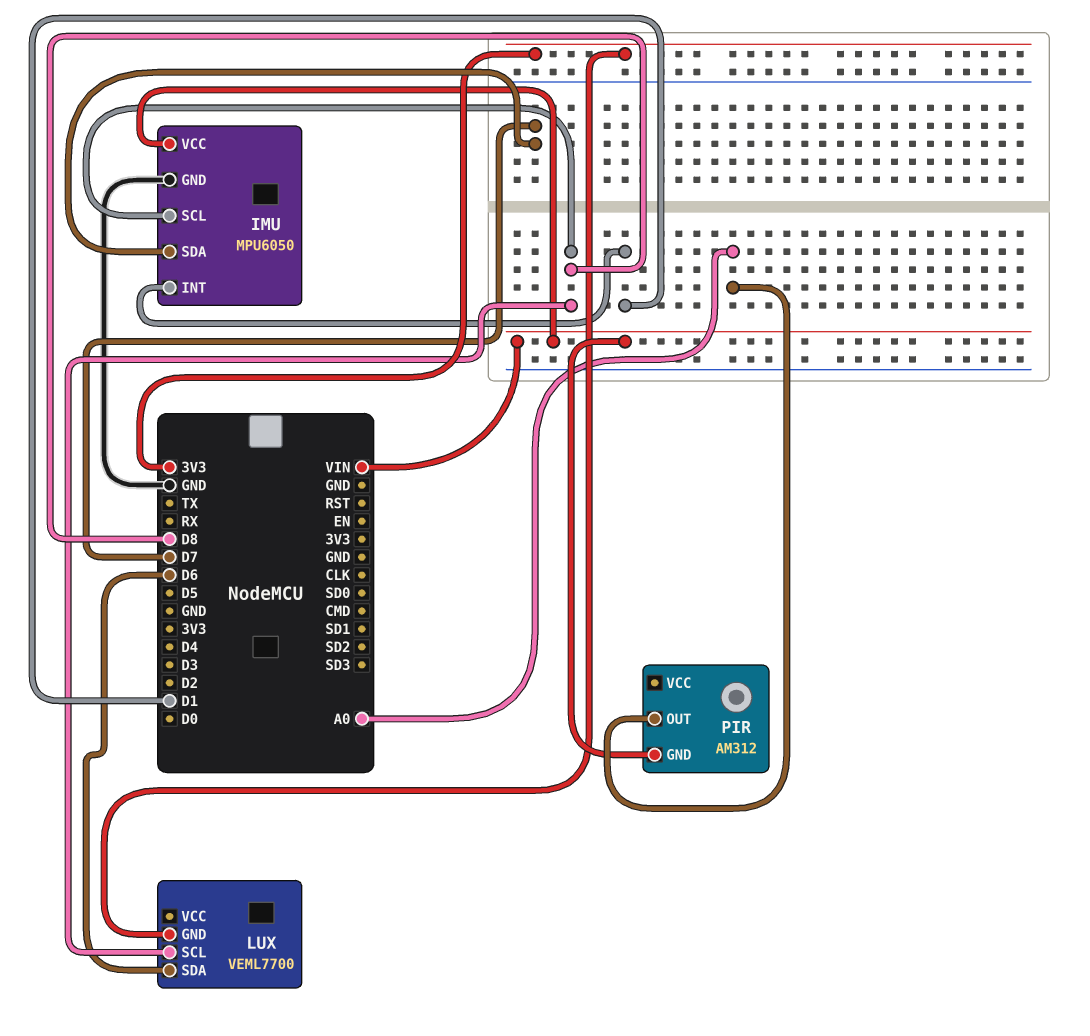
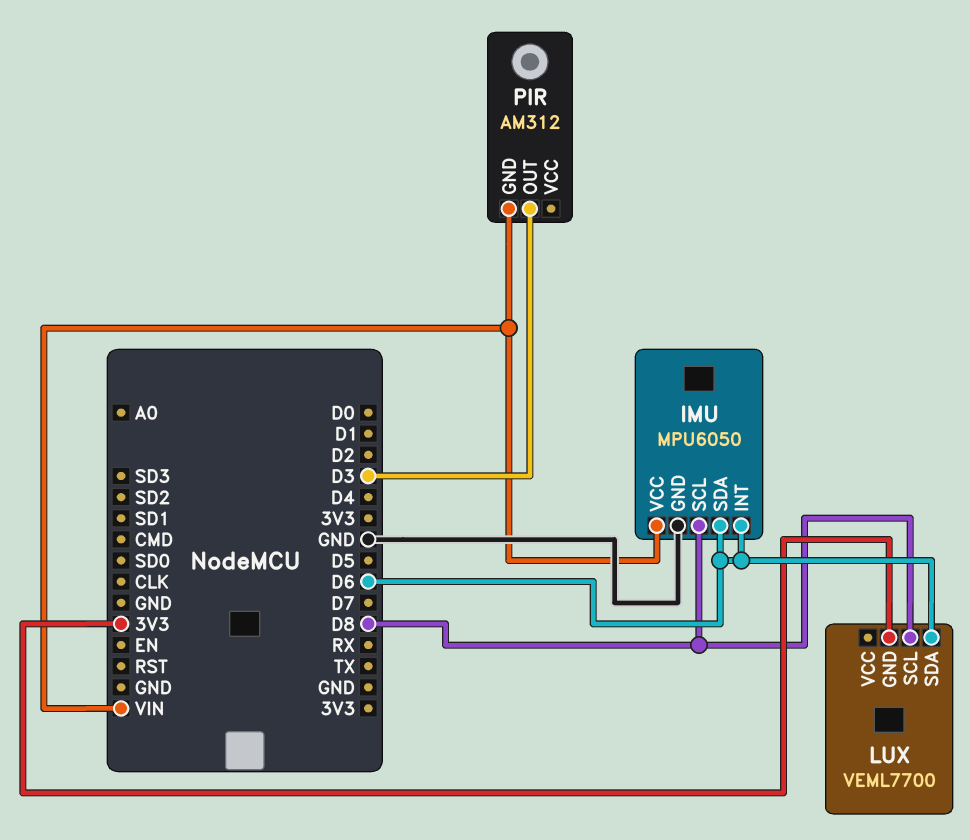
IMU pin INT: D1 -> D6
IMU pin SDA: D7 -> D6
PIR pin OUT: A0 -> D3

